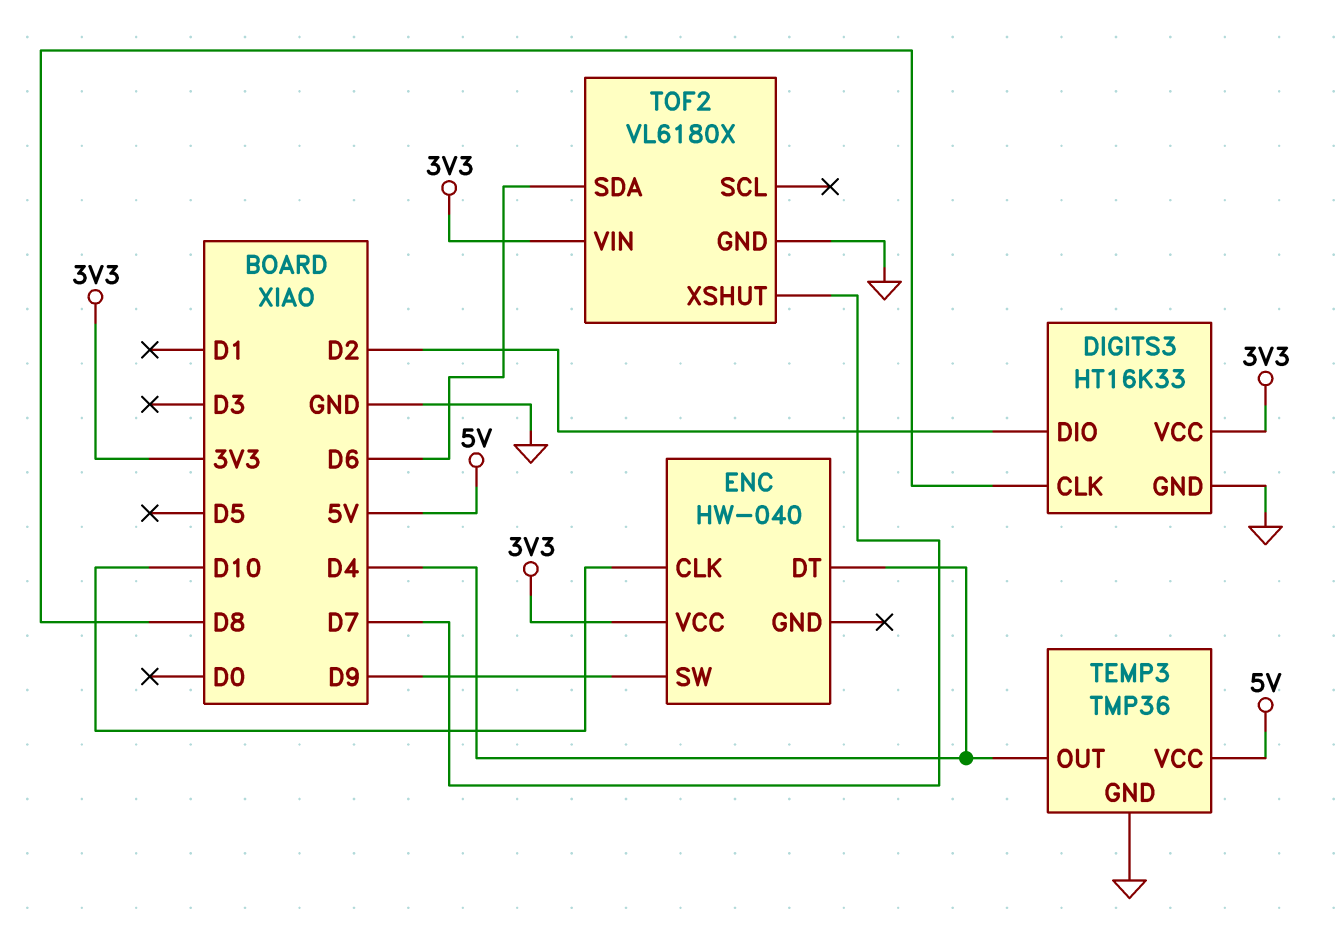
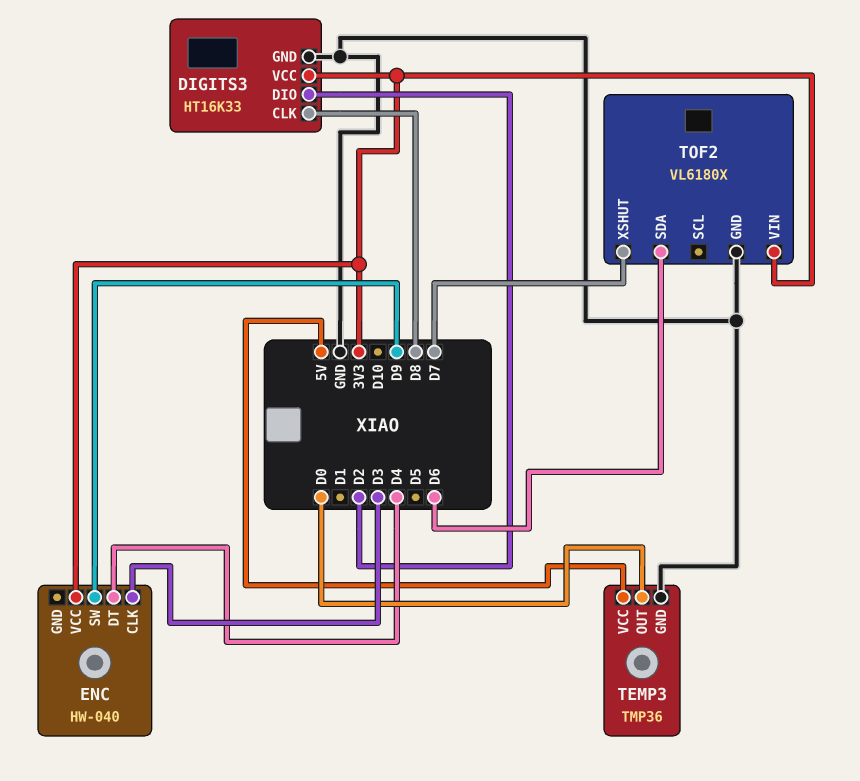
ENC pin CLK: D10 -> D3
TEMP3 pin OUT: D4 -> D0

